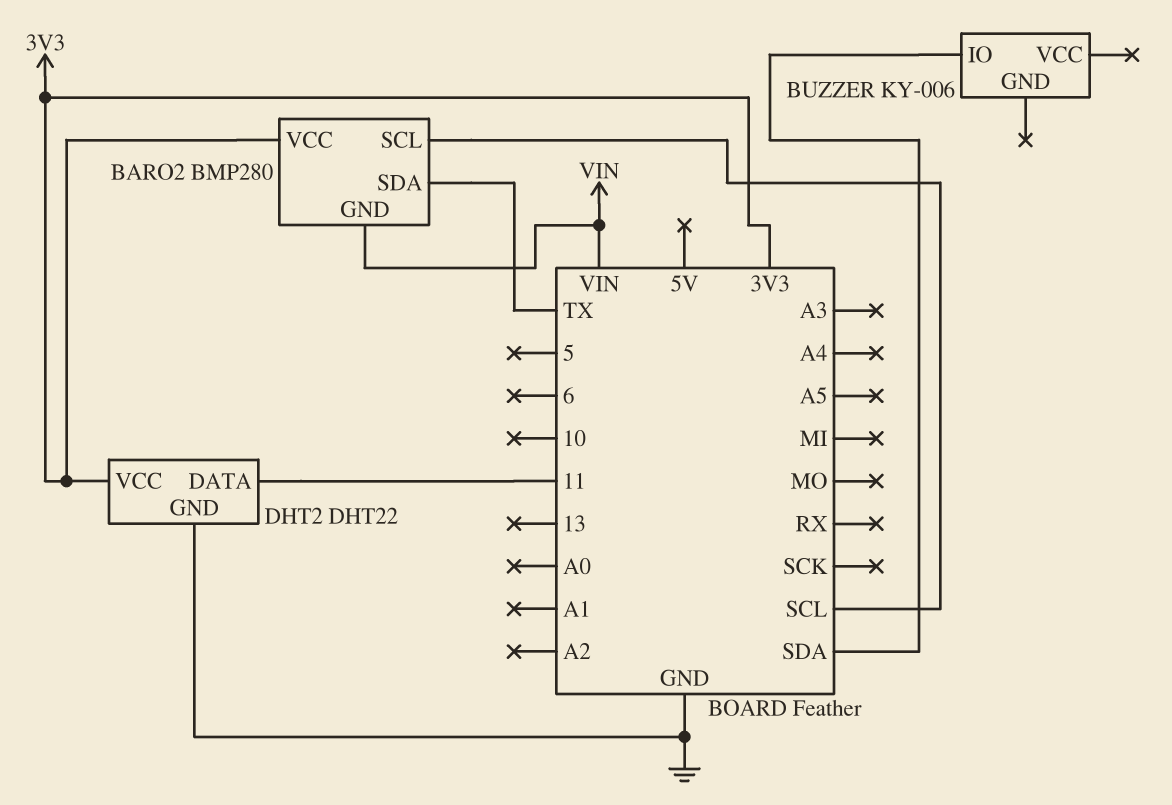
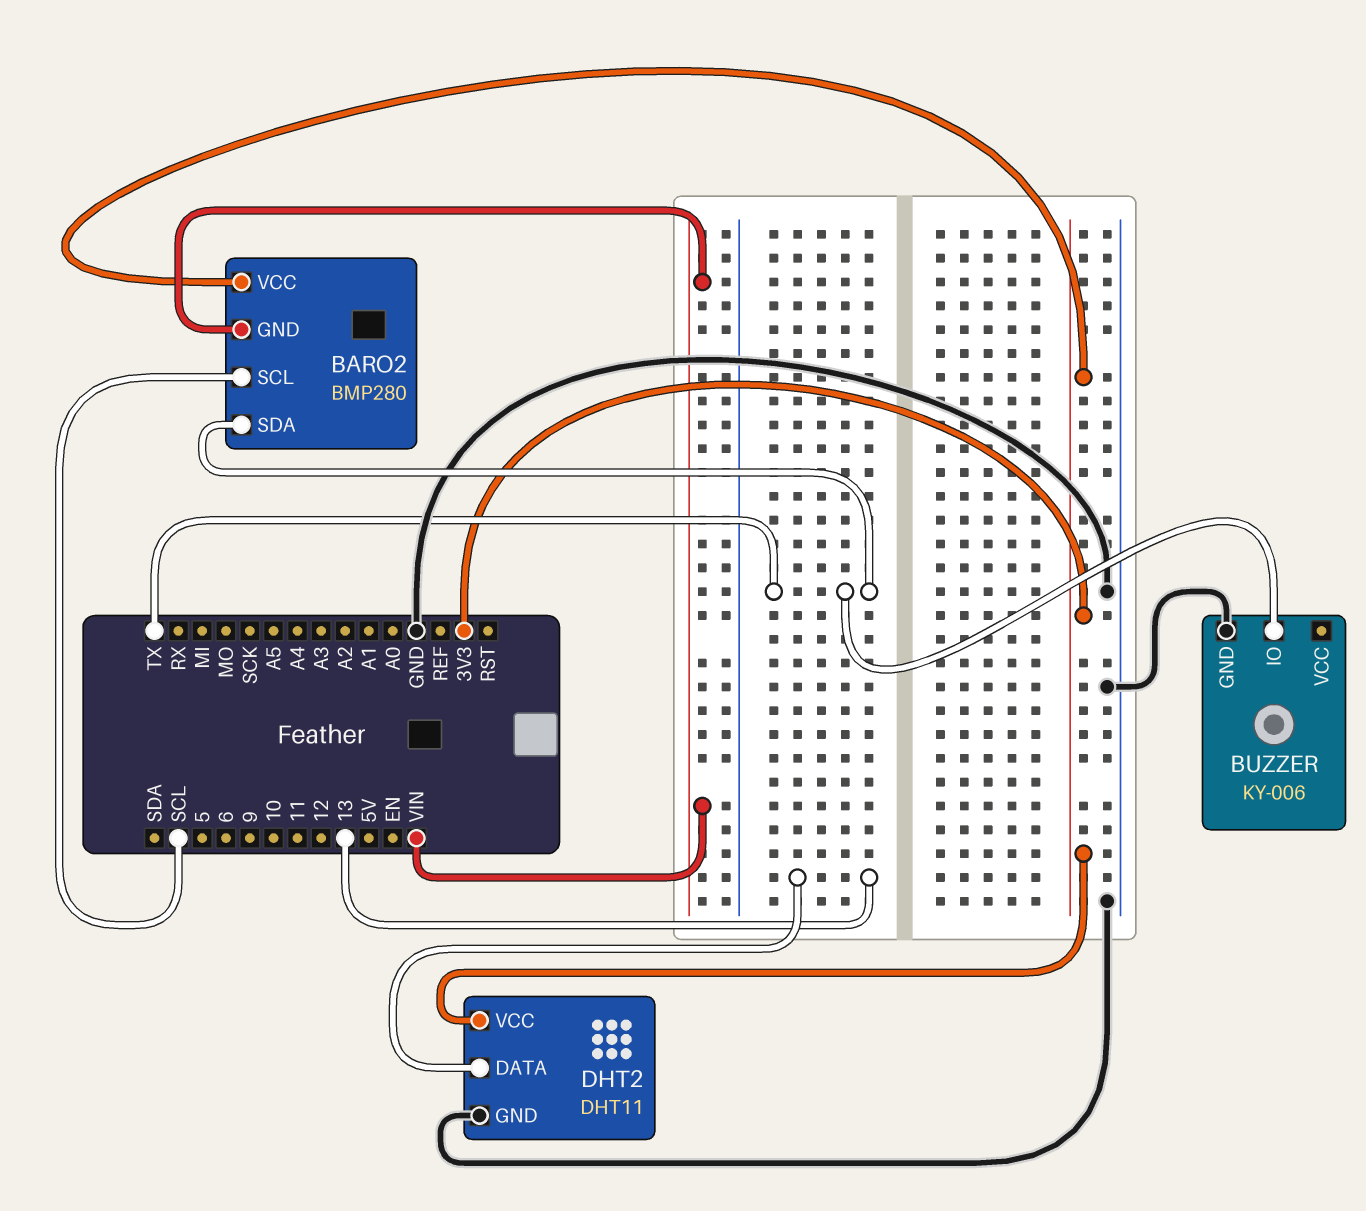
BUZZER pin GND: none -> GND
BUZZER pin IO: SDA -> TX
DHT2: DHT22 -> DHT11
DHT2 pin DATA: 11 -> 13

